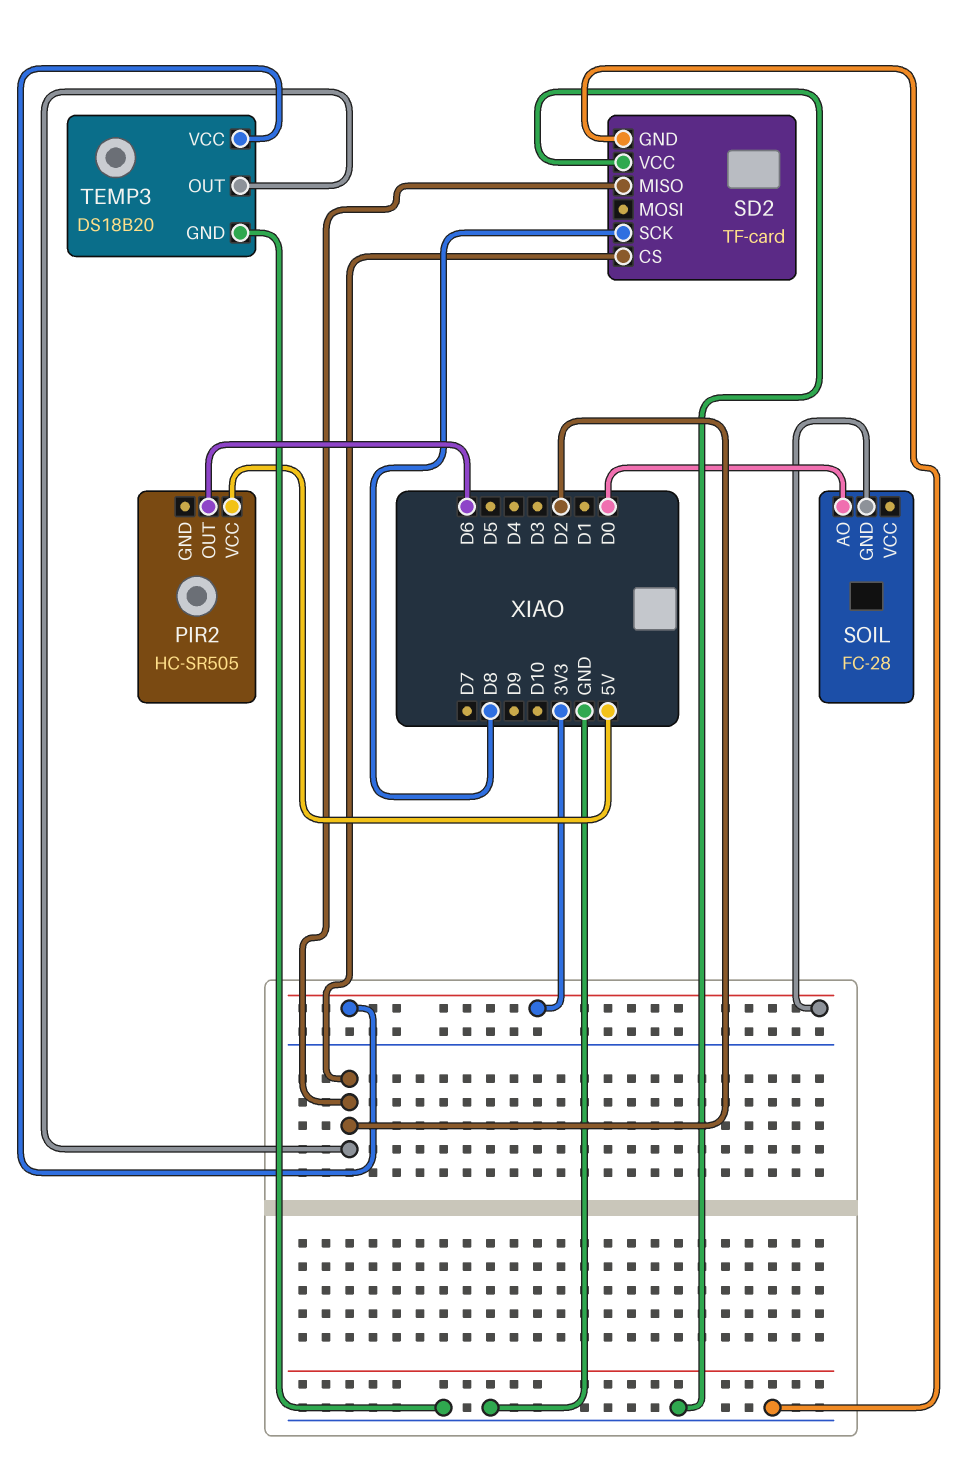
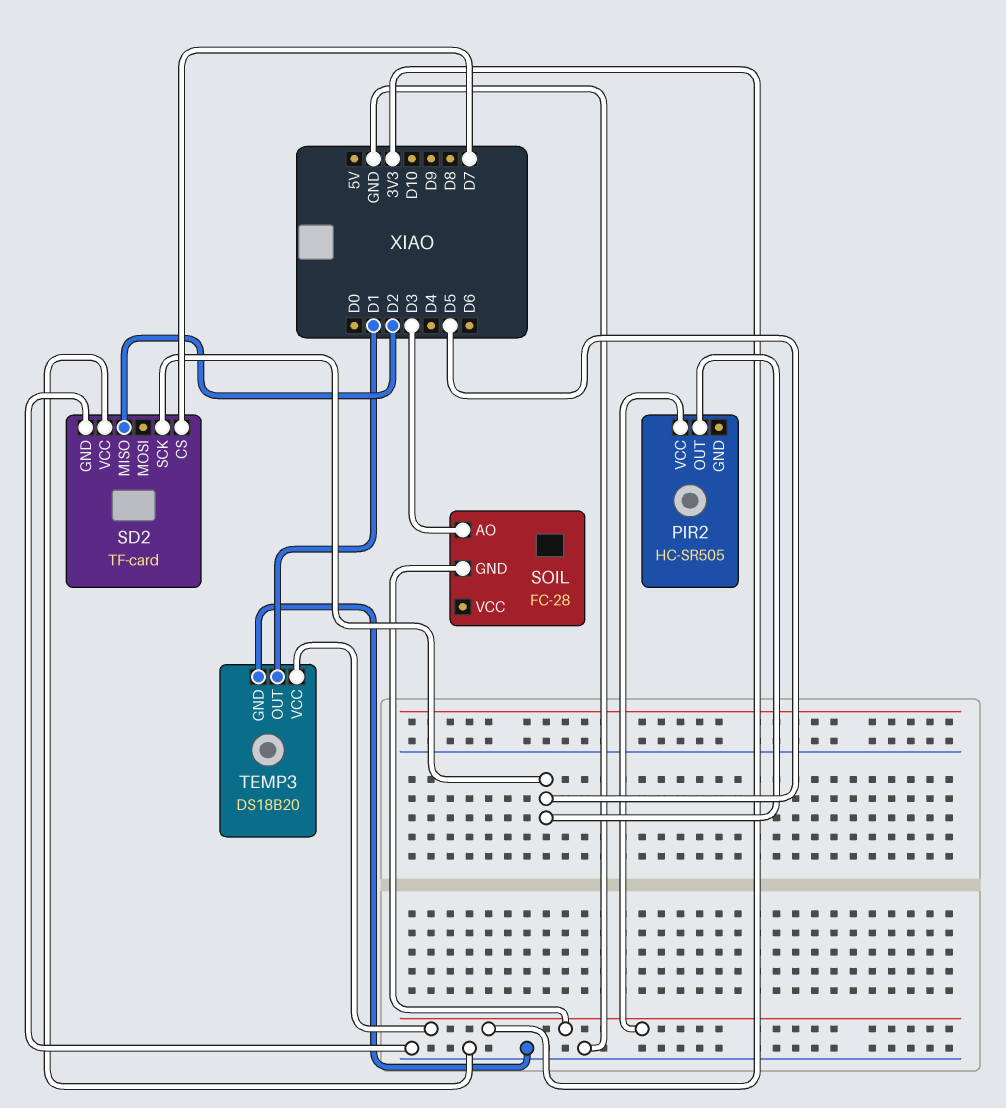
PIR2 pin OUT: D6 -> D5
PIR2 pin VCC: 5V -> 3V3
SD2 pin CS: D2 -> D7
SD2 pin SCK: D8 -> D5
SOIL pin AO: D0 -> D3
TEMP3 pin OUT: D2 -> D1

